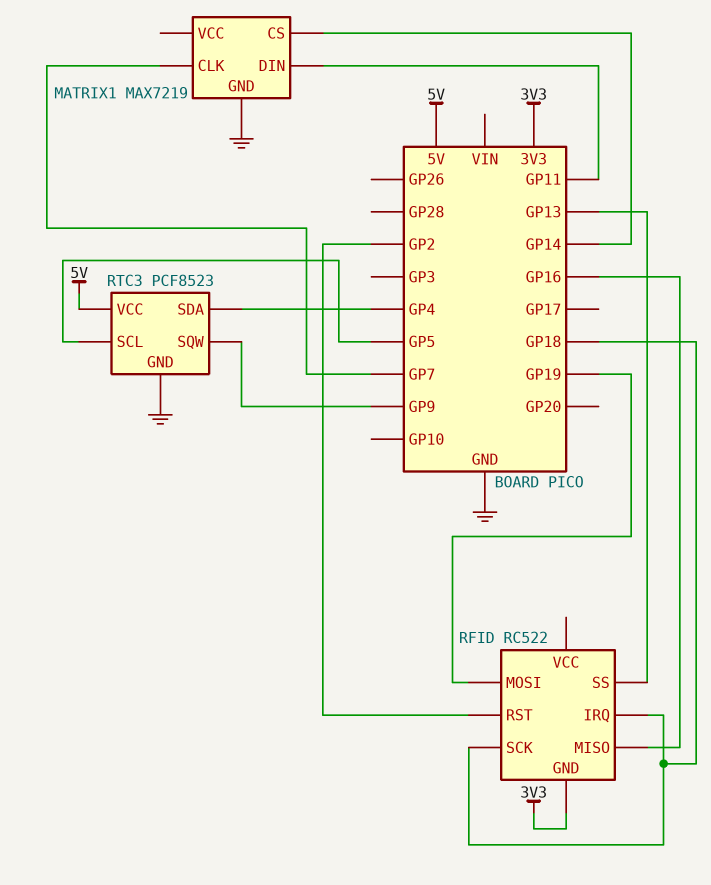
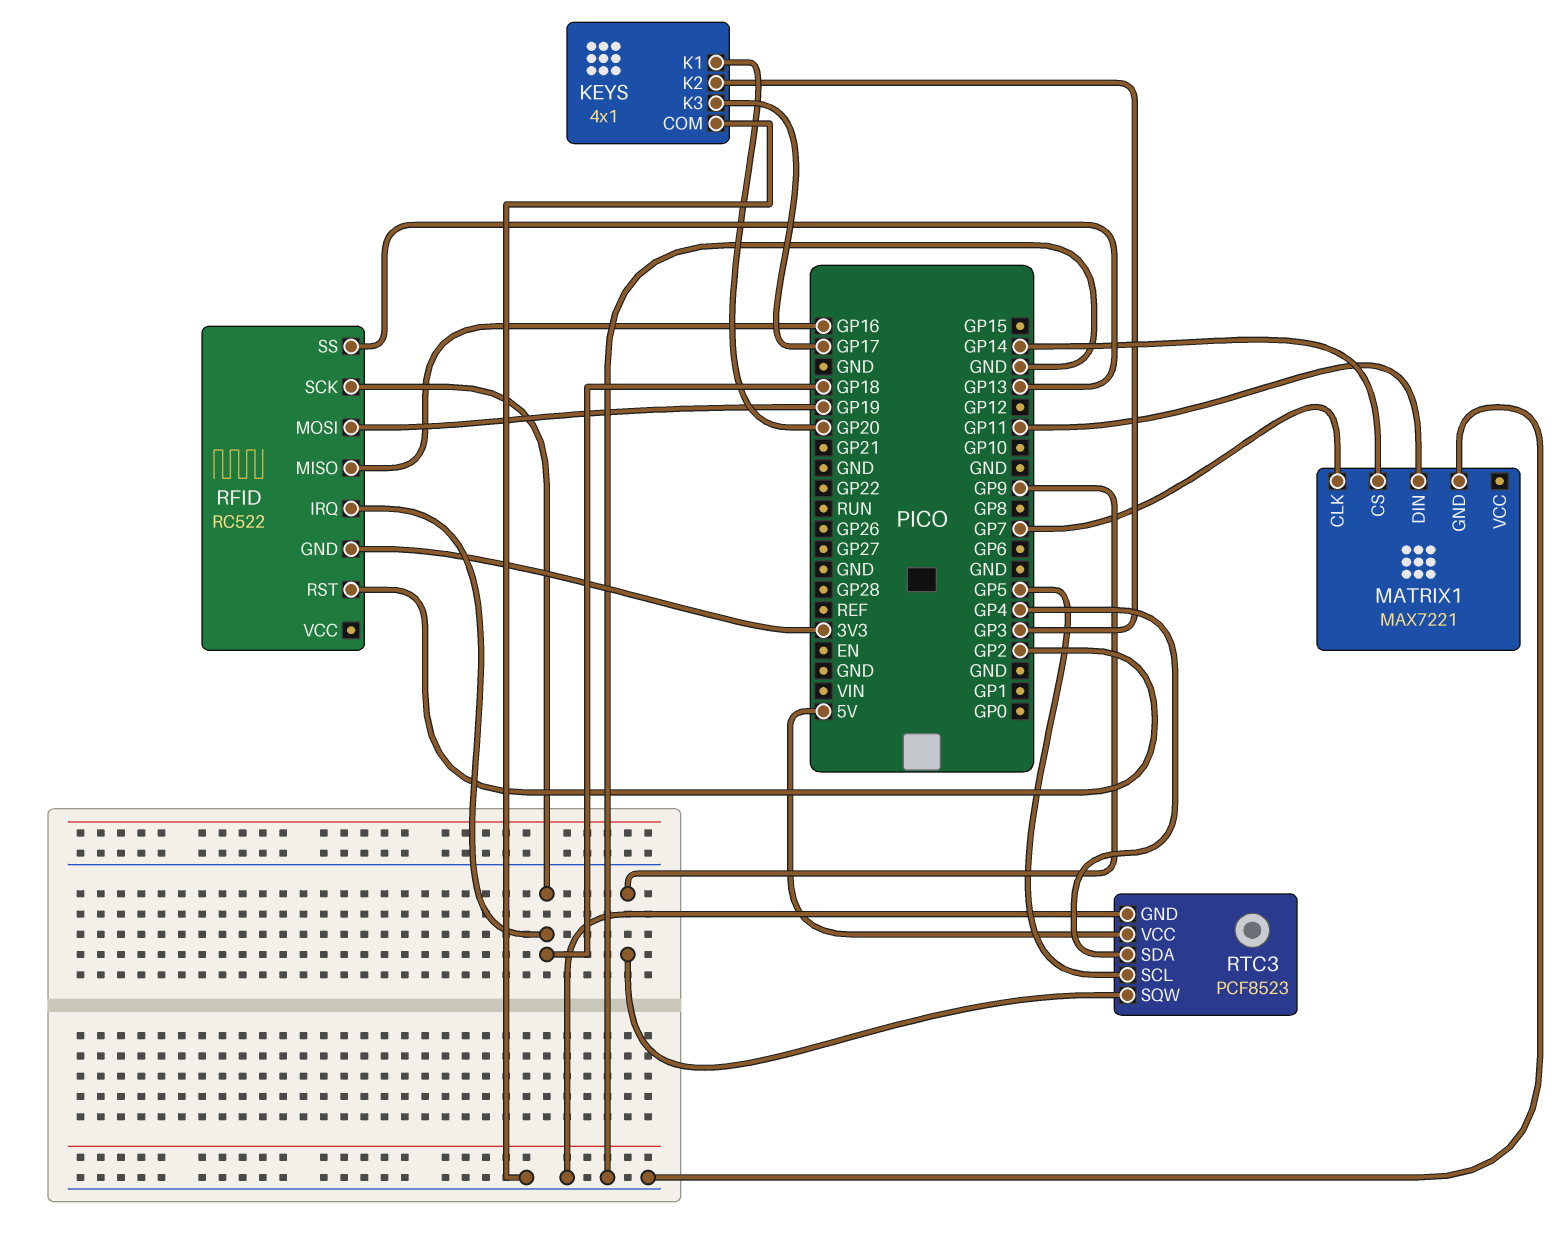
KEYS: none -> 4x1
KEYS pin COM: none -> GND
KEYS pin K1: none -> GP20
KEYS pin K2: none -> GP3
KEYS pin K3: none -> GP17
MATRIX1: MAX7219 -> MAX7221

